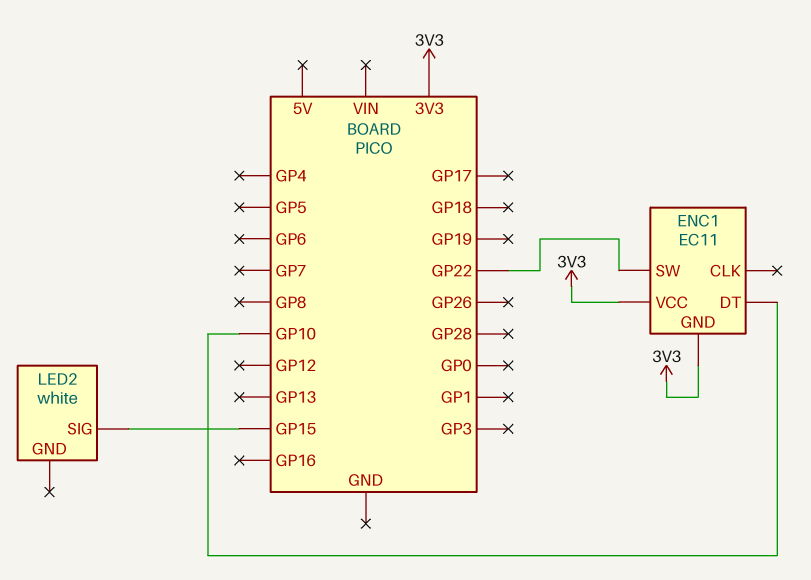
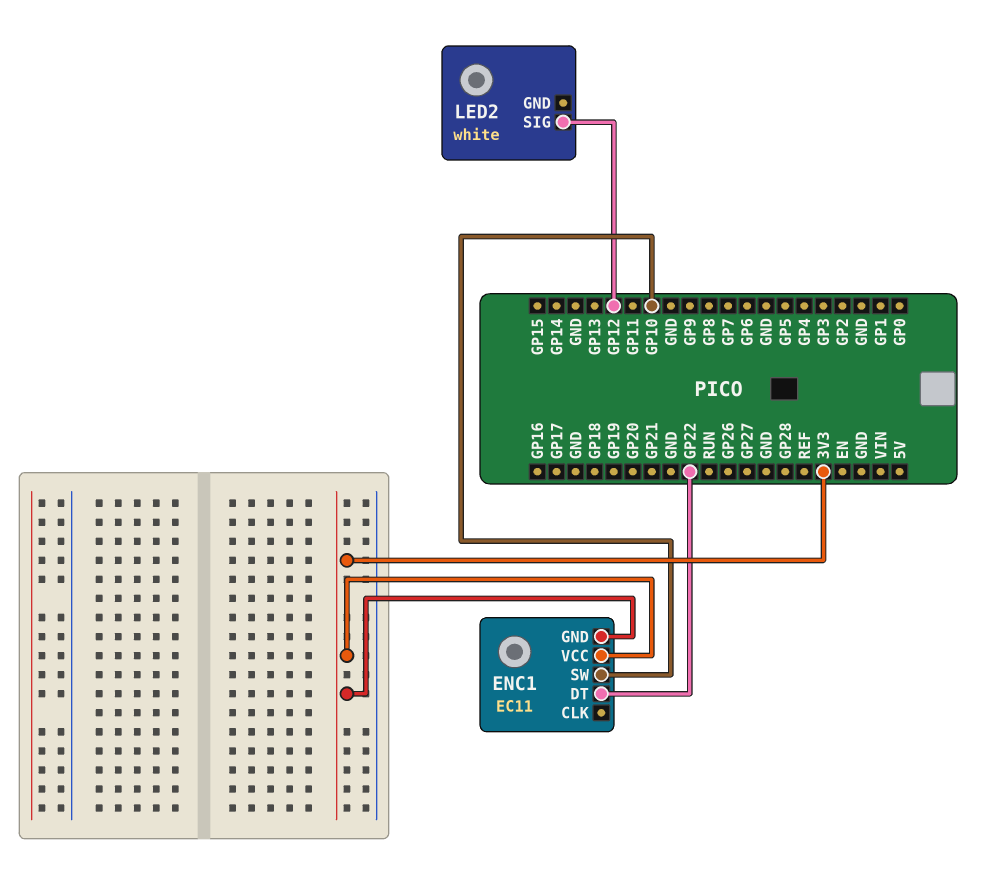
ENC1 pin DT: GP10 -> GP22
ENC1 pin SW: GP22 -> GP10
LED2 pin SIG: GP15 -> GP12

